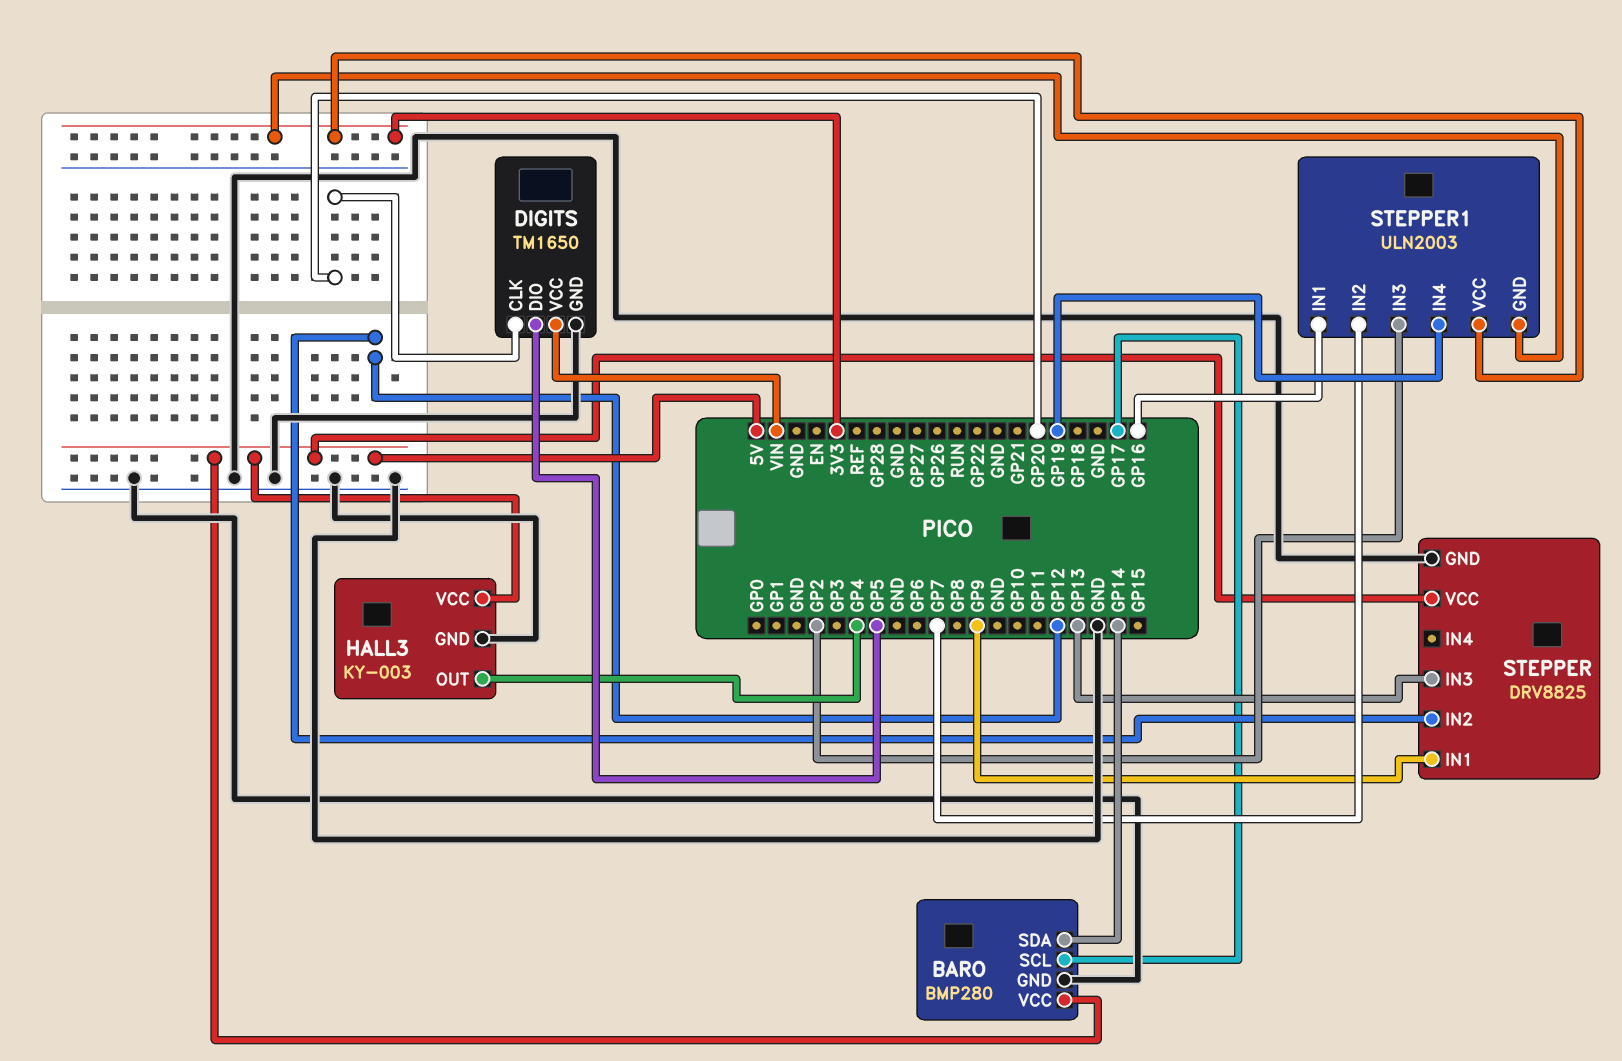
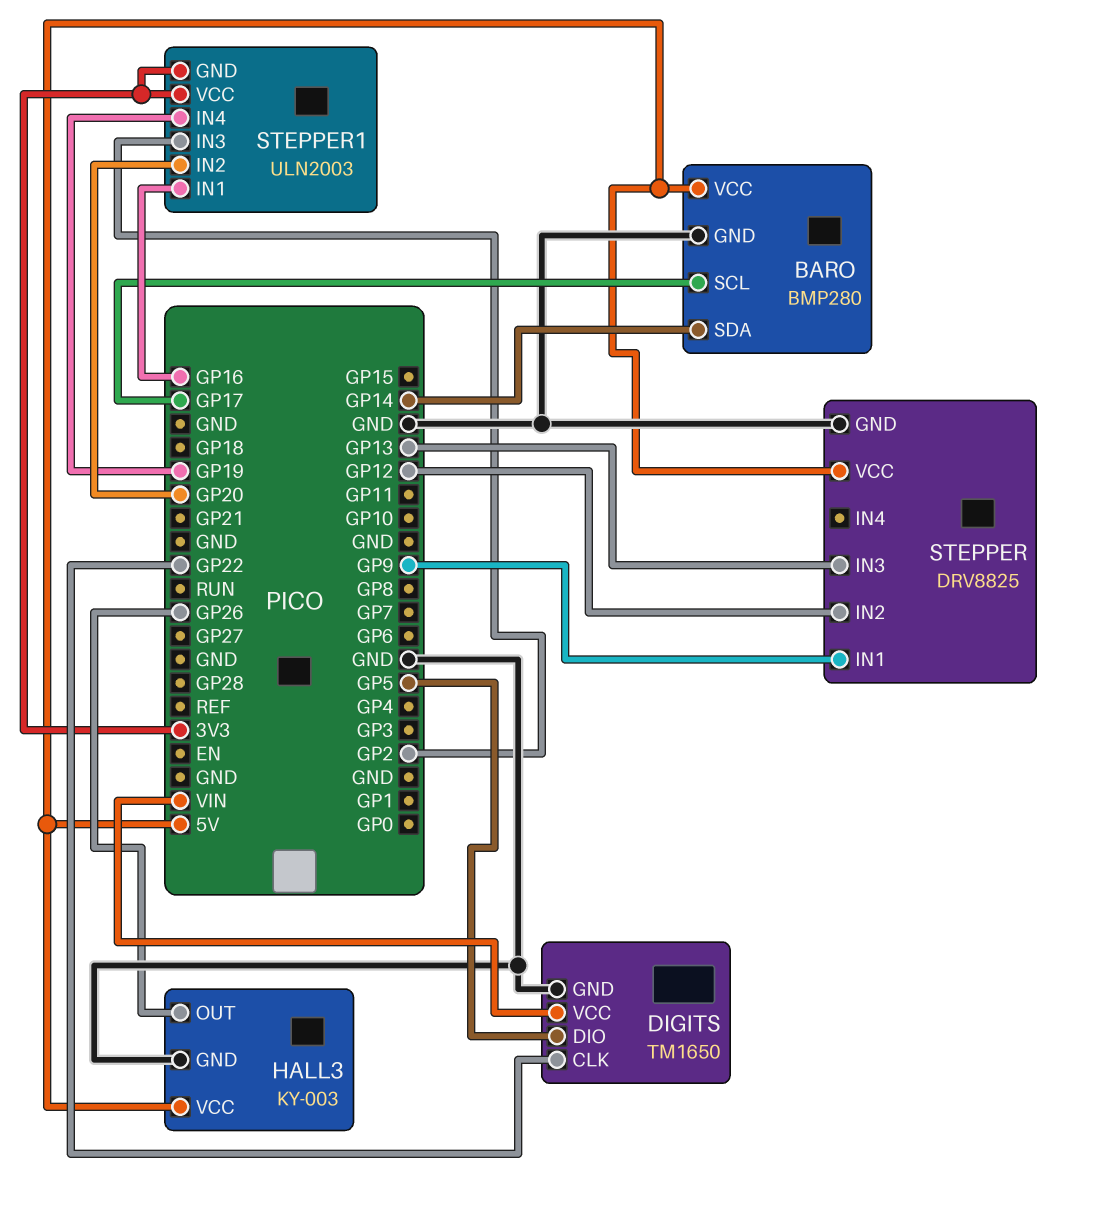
DIGITS pin CLK: GP20 -> GP22
HALL3 pin OUT: GP4 -> GP26
STEPPER1 pin IN2: GP7 -> GP20

